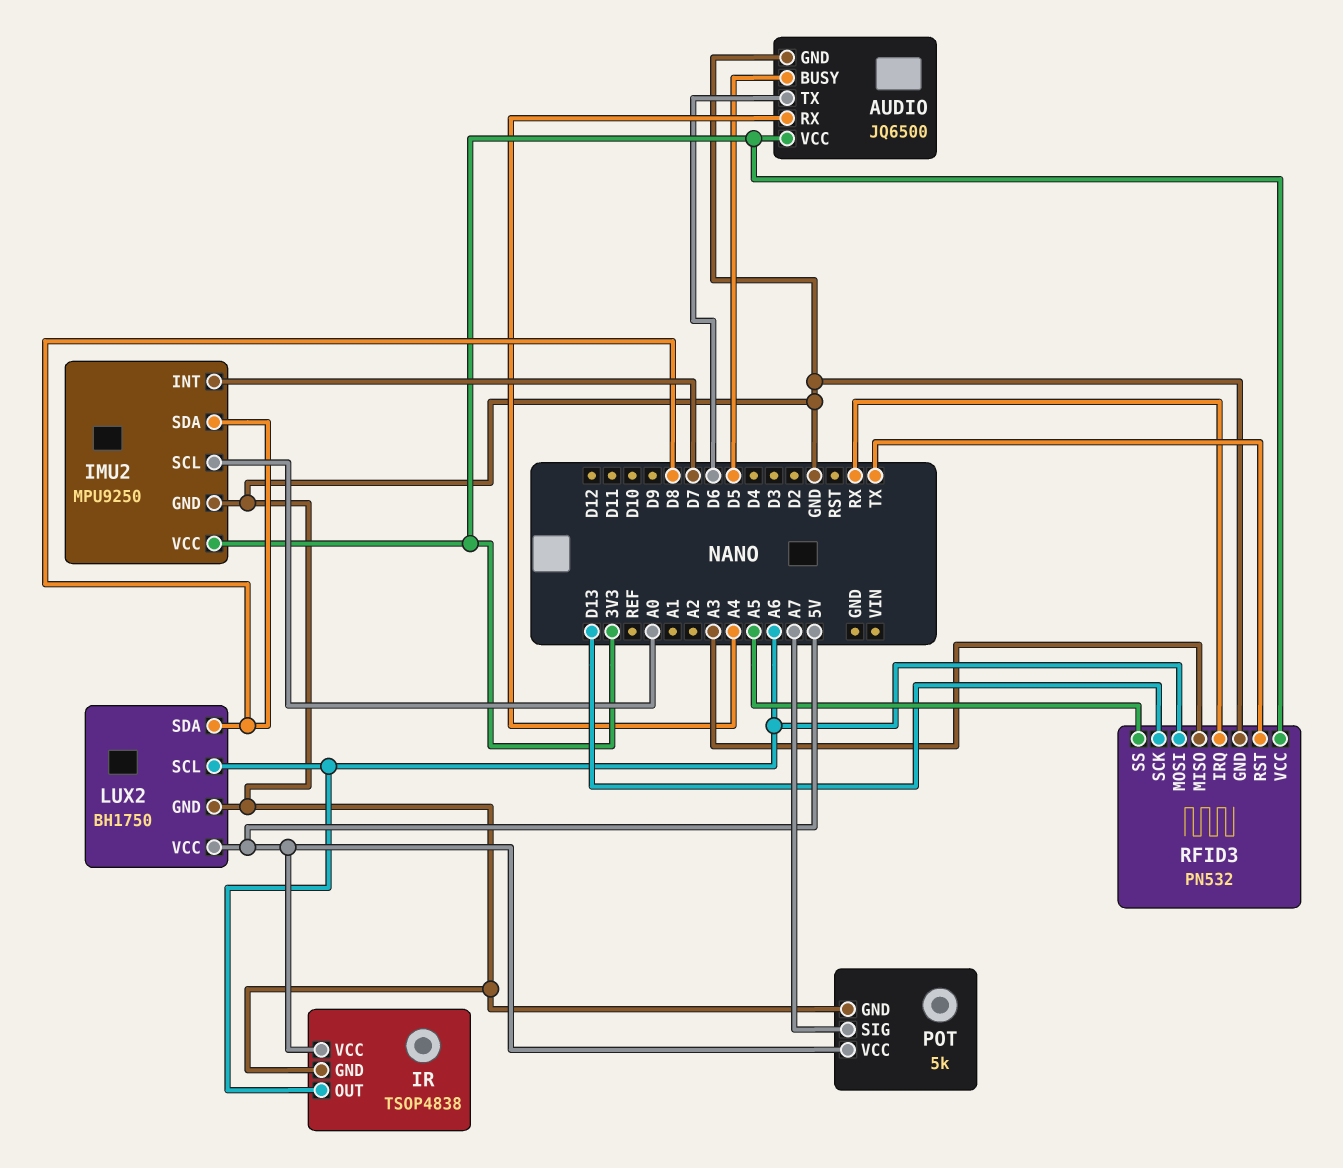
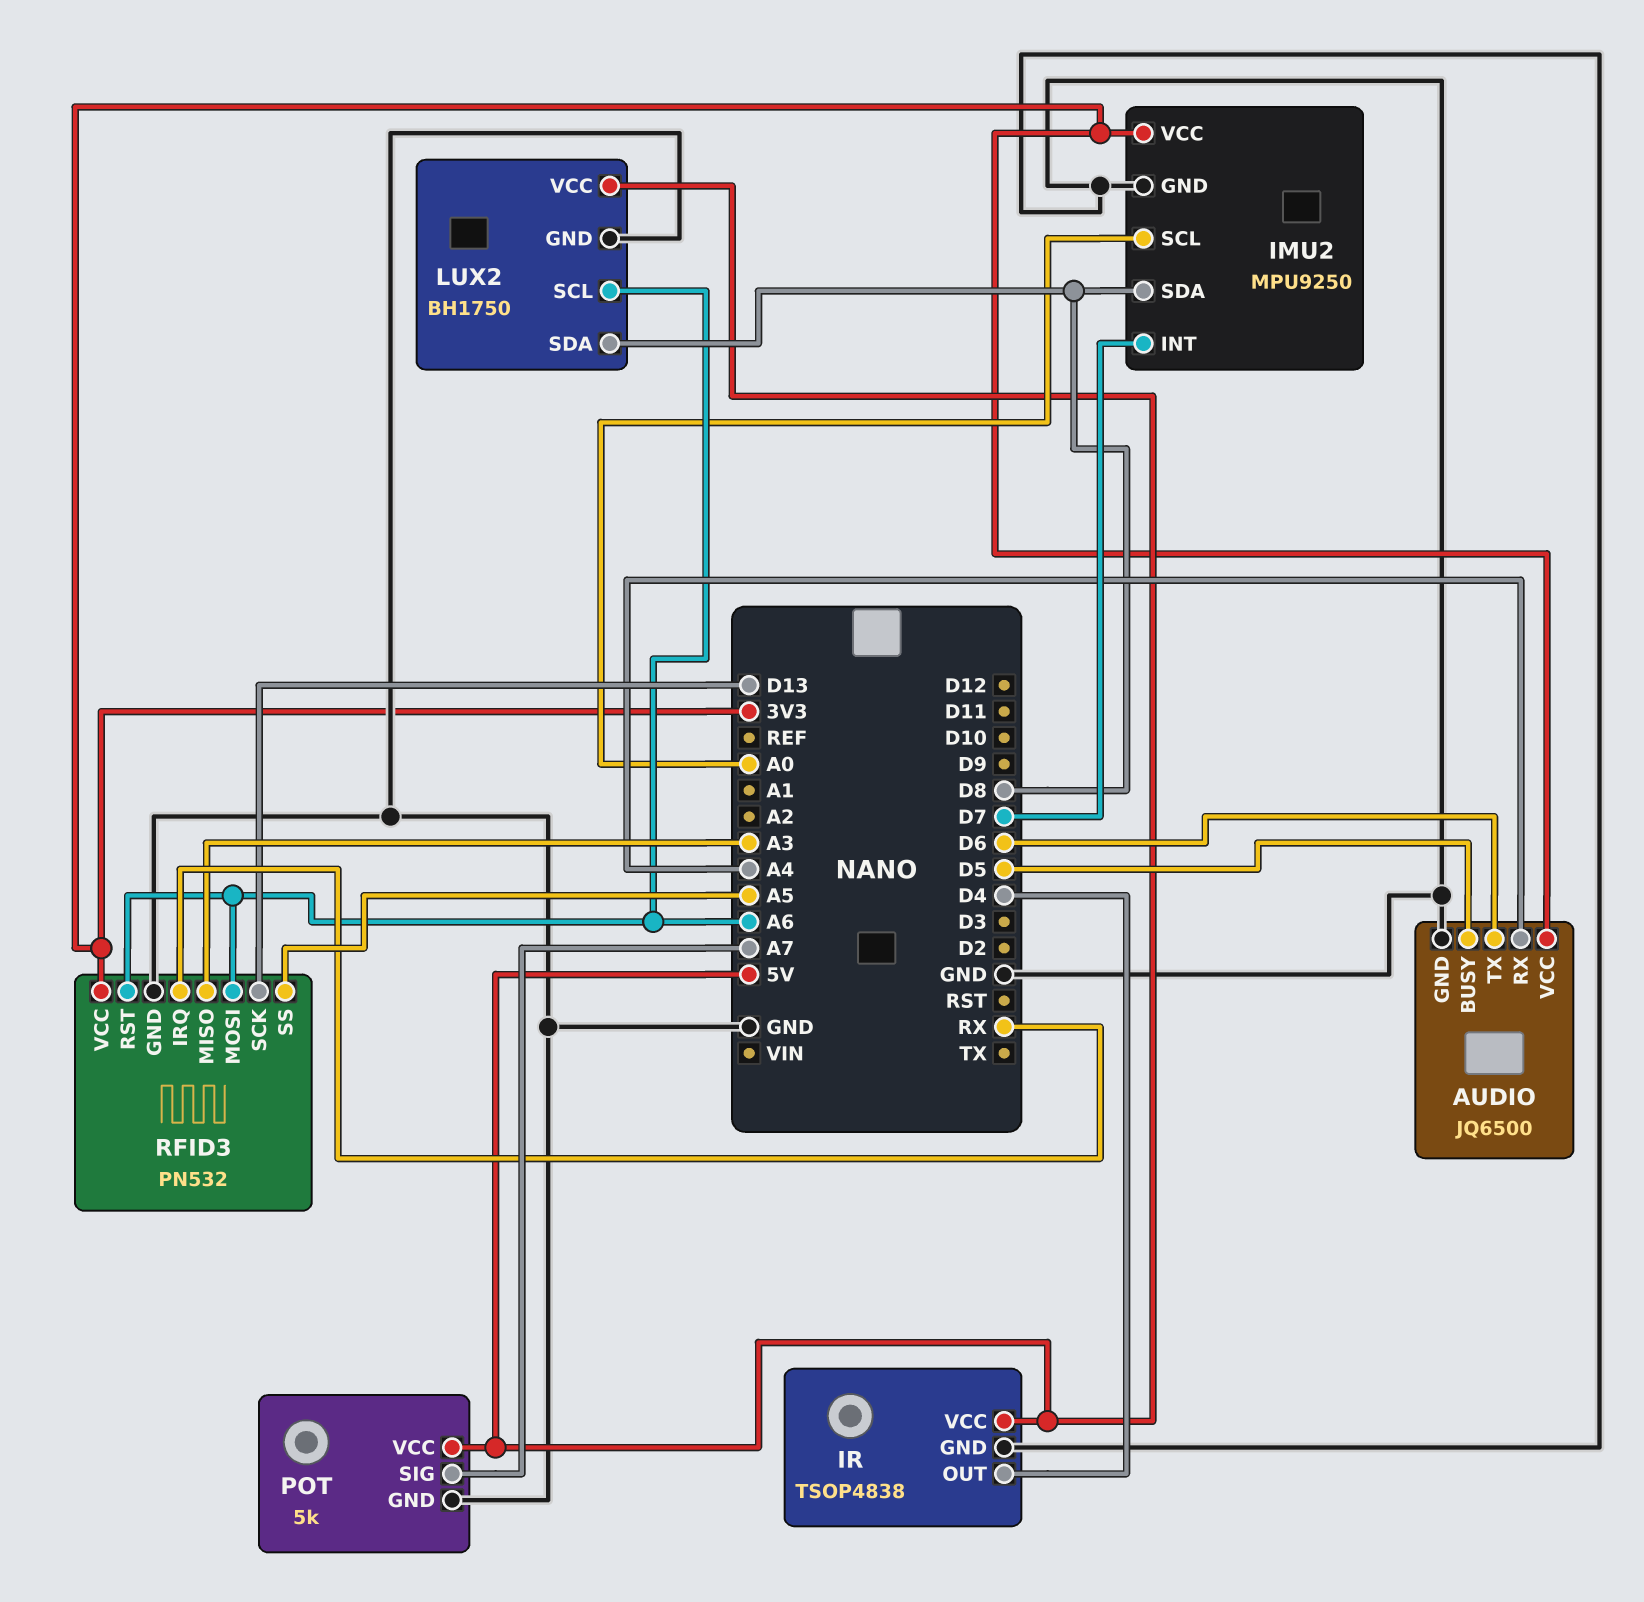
IR pin OUT: A6 -> D4
RFID3 pin RST: TX -> A6

